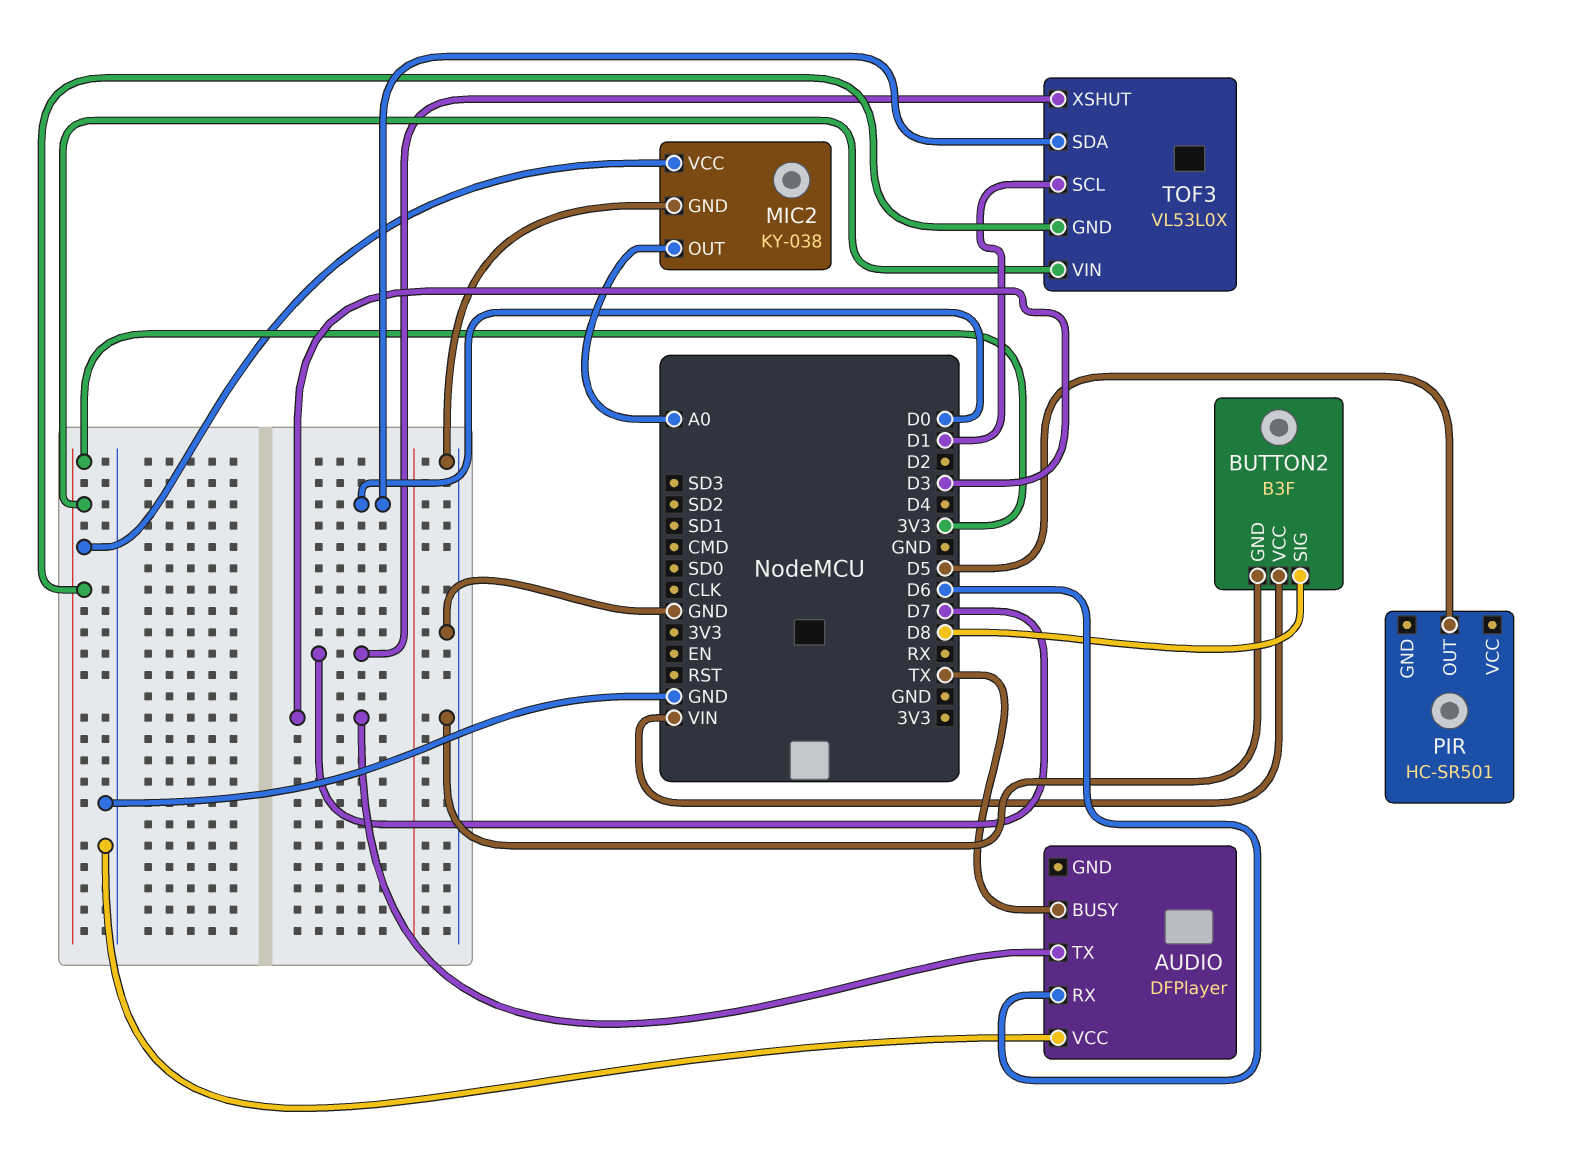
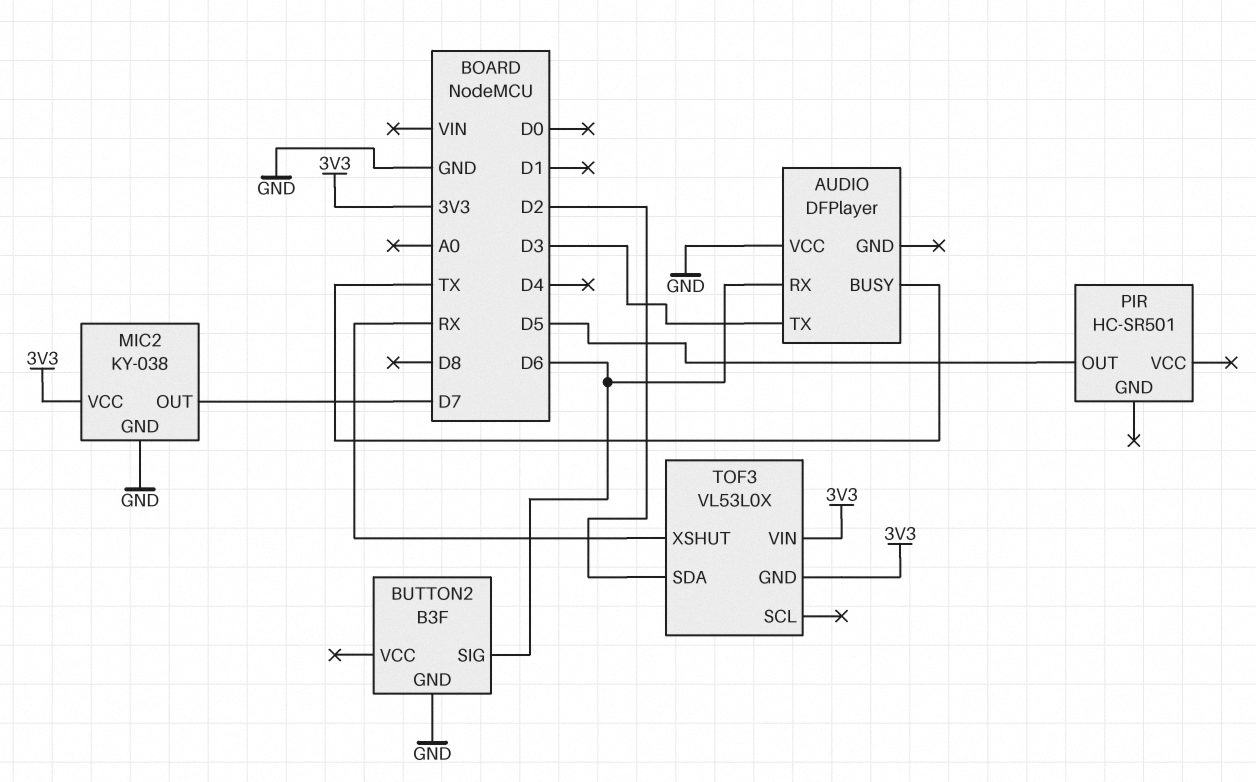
BUTTON2 pin SIG: D8 -> D6
BUTTON2 pin VCC: VIN -> none
MIC2 pin OUT: A0 -> D7
TOF3 pin SCL: D1 -> none
TOF3 pin SDA: D0 -> D2
TOF3 pin XSHUT: D7 -> RX

